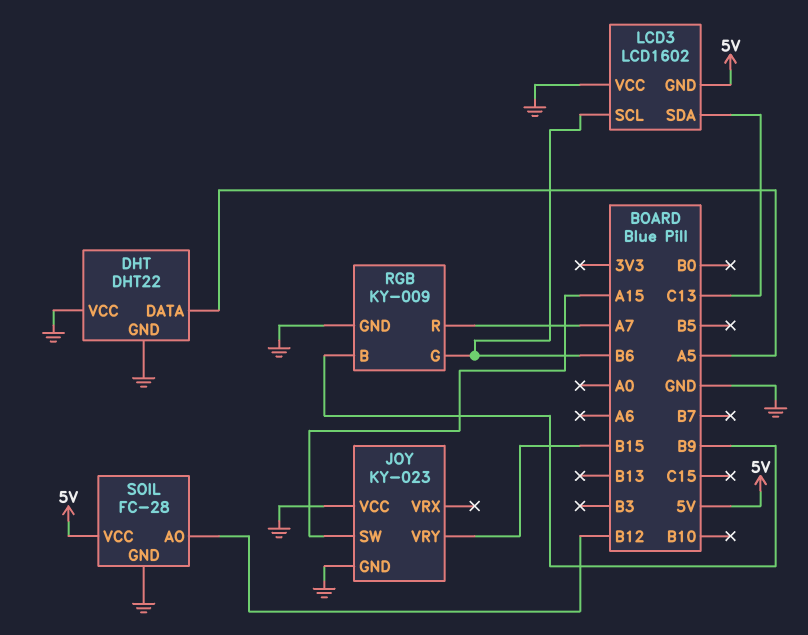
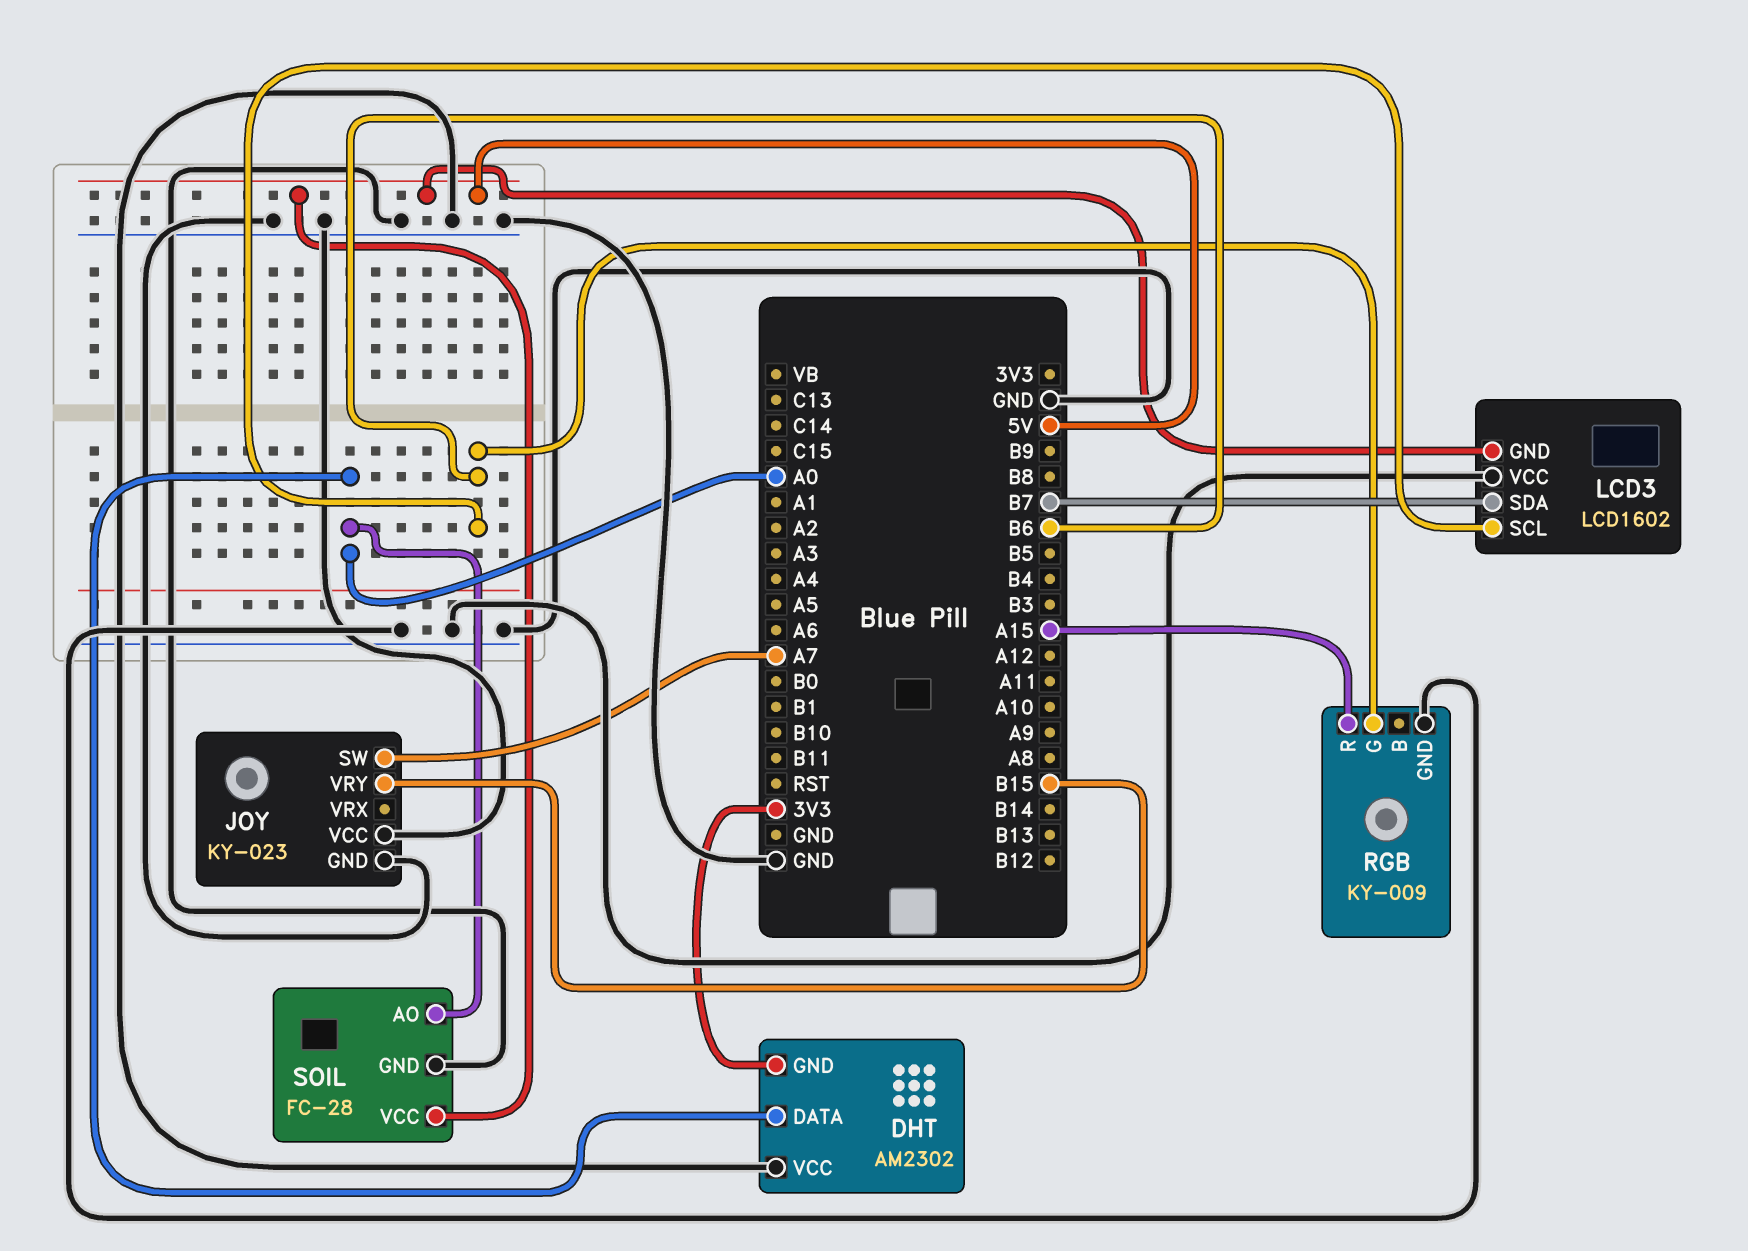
DHT: DHT22 -> AM2302
DHT pin DATA: A5 -> A0
DHT pin GND: GND -> 3V3
JOY pin SW: A15 -> A7
LCD3 pin SDA: C13 -> B7
RGB pin B: B9 -> none
RGB pin R: A7 -> A15
SOIL pin AO: B12 -> A0

